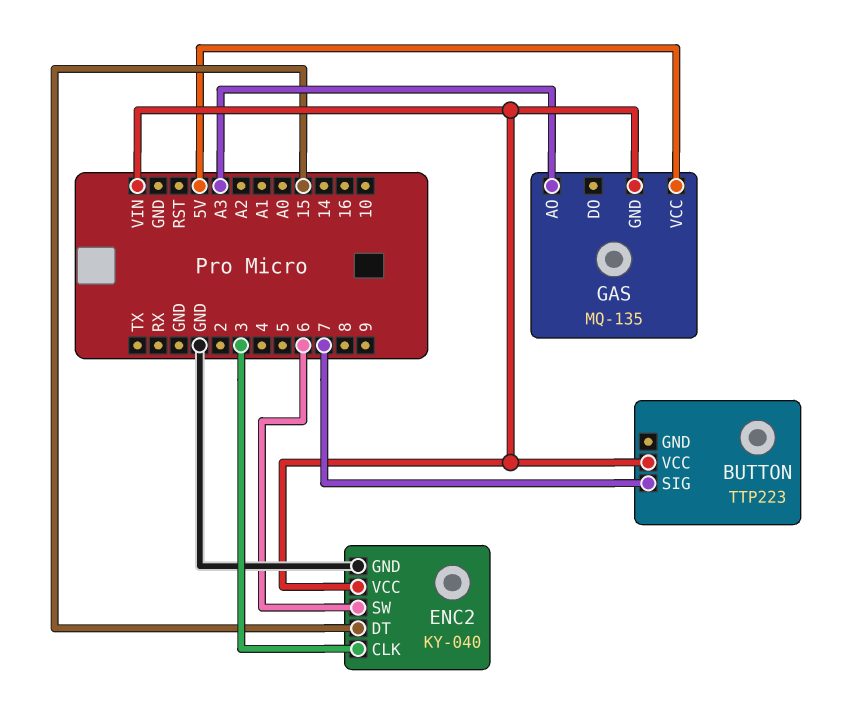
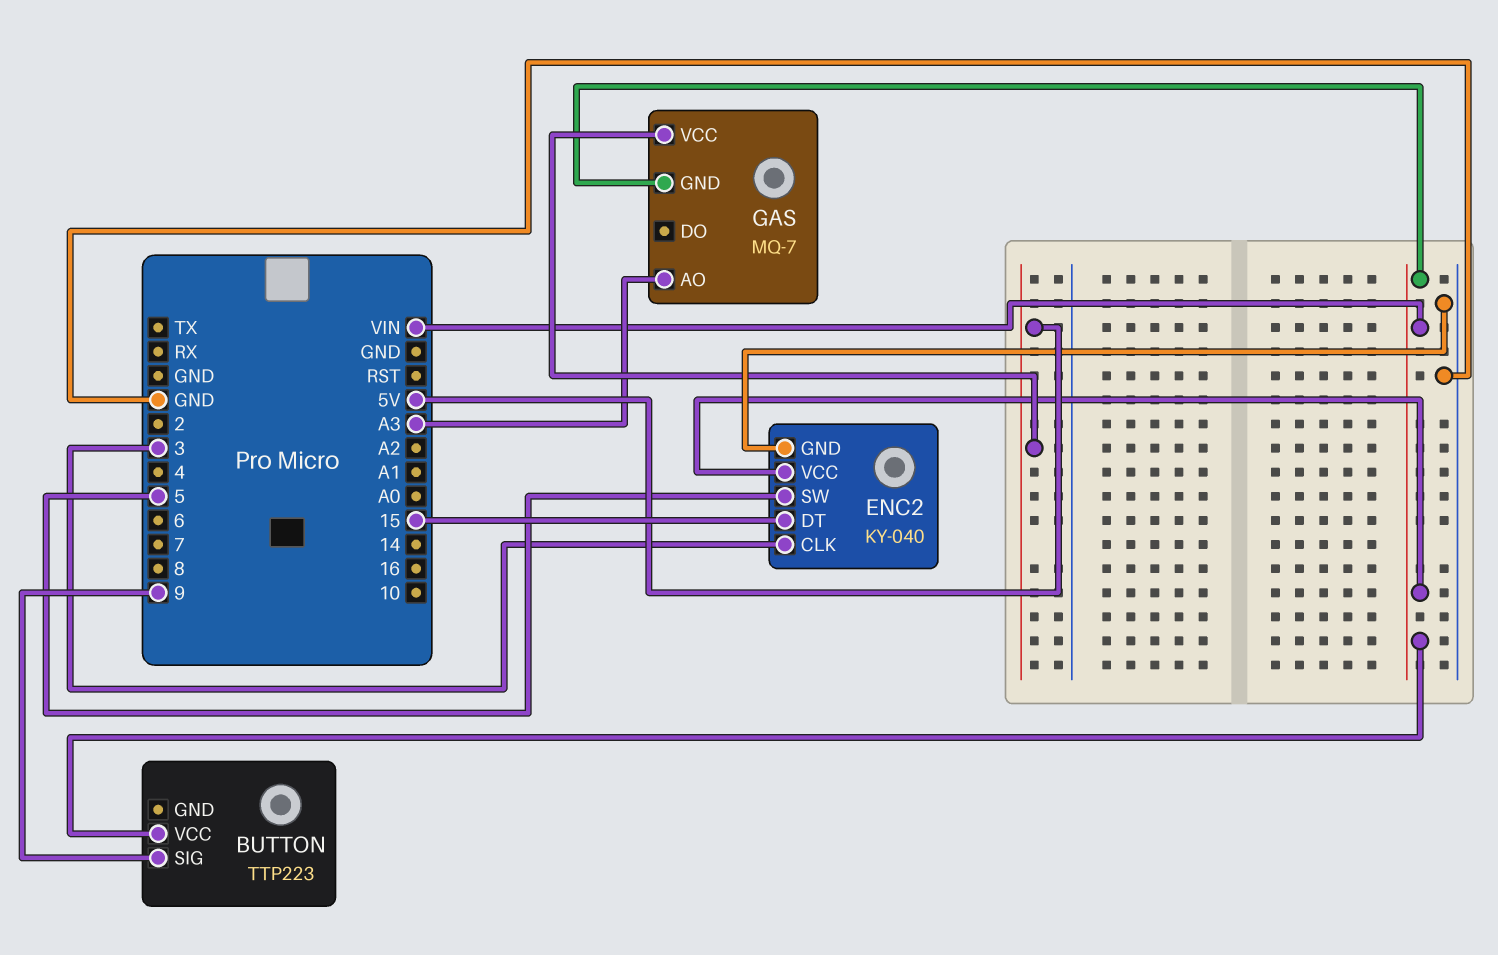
BUTTON pin SIG: 7 -> 9
ENC2 pin SW: 6 -> 5
GAS: MQ-135 -> MQ-7

